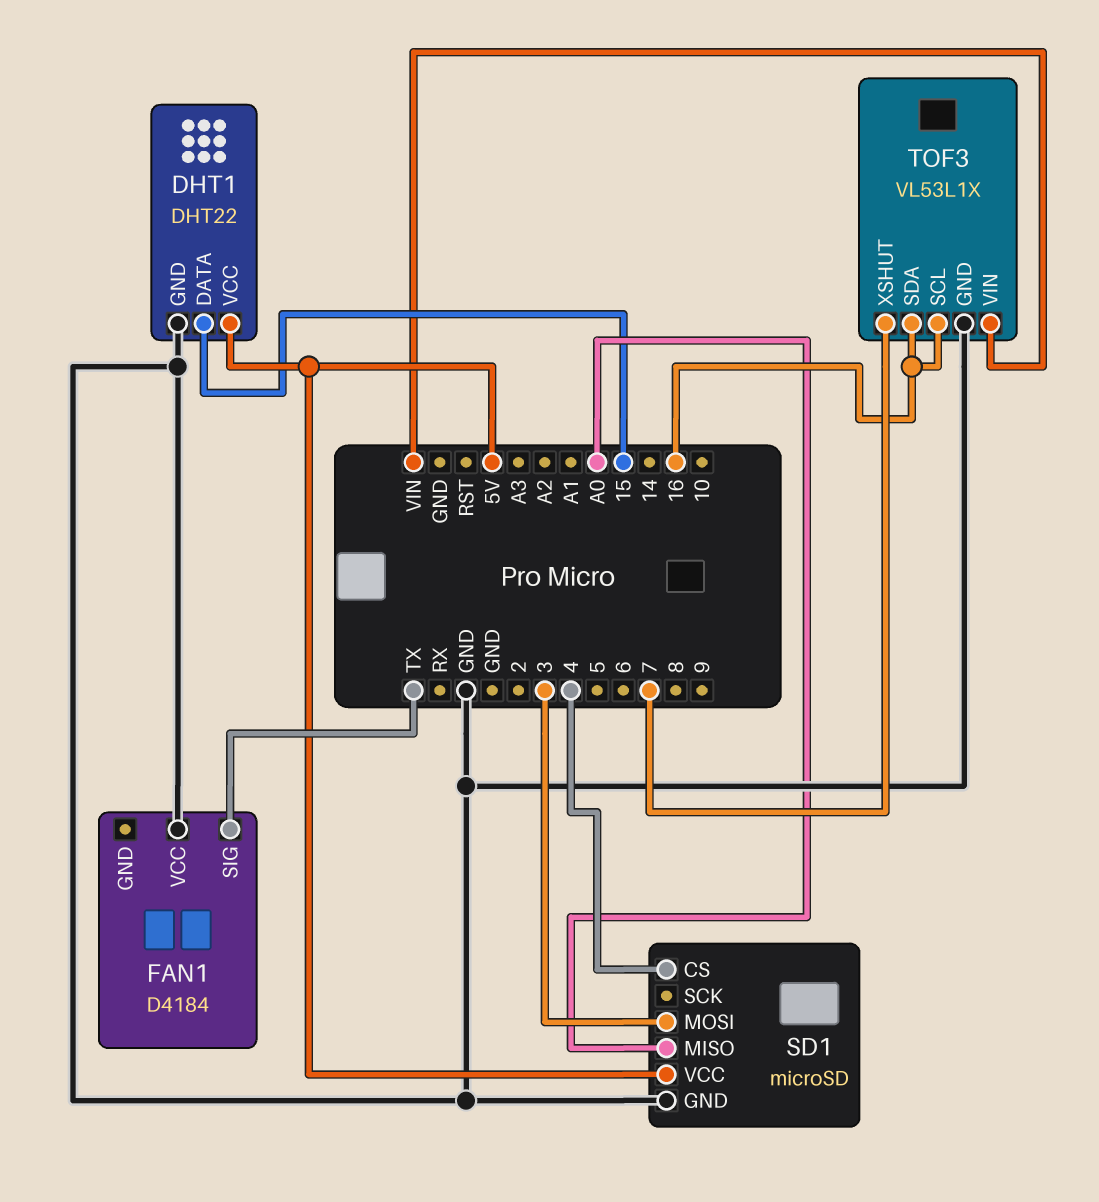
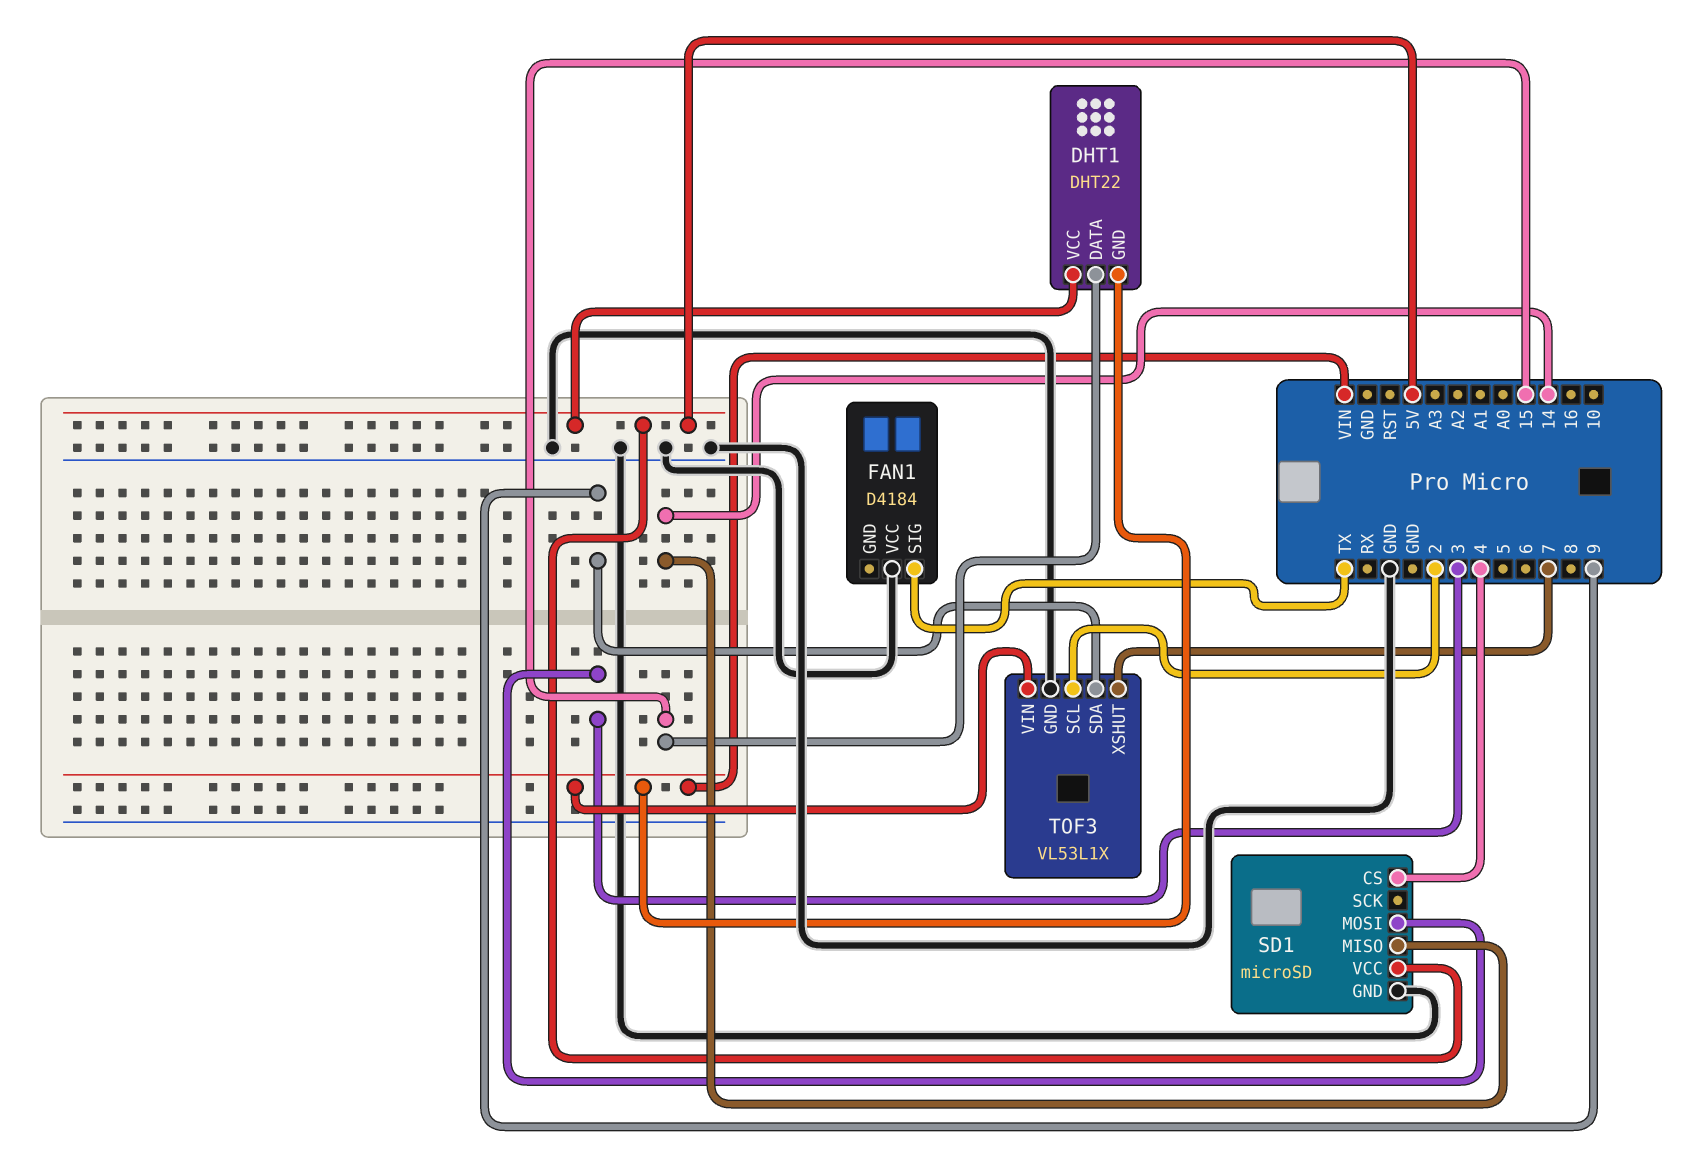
DHT1 pin GND: GND -> VIN
SD1 pin MISO: A0 -> 14
TOF3 pin SCL: 16 -> 2
TOF3 pin SDA: 16 -> 9

